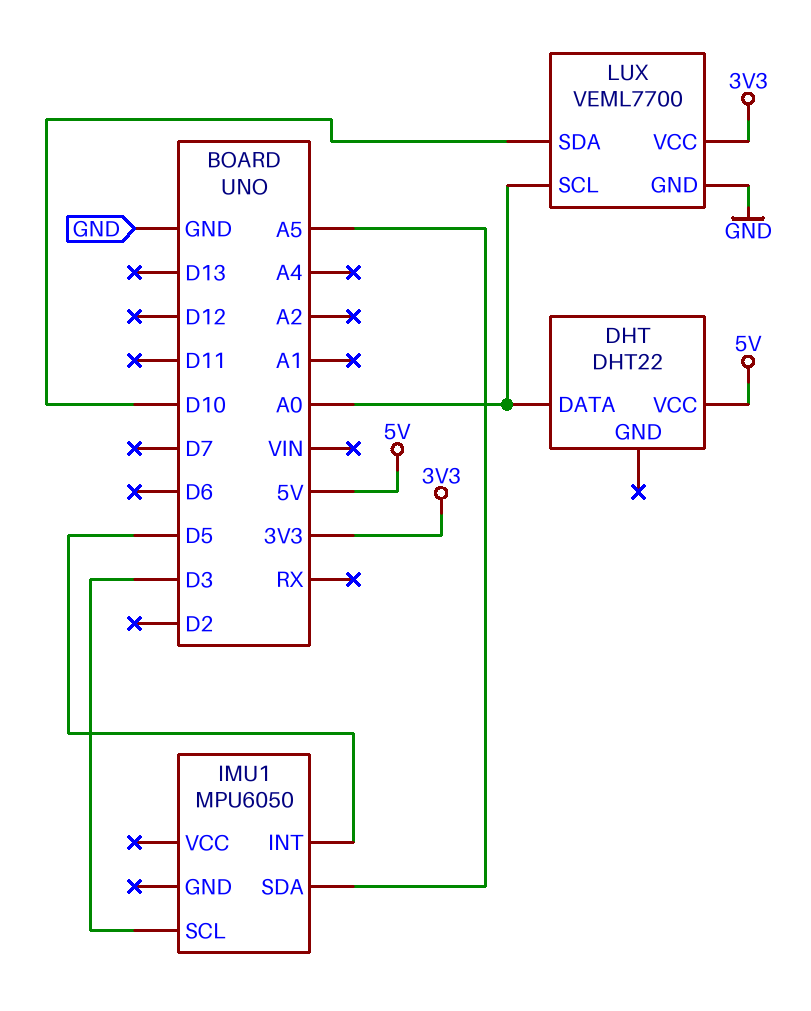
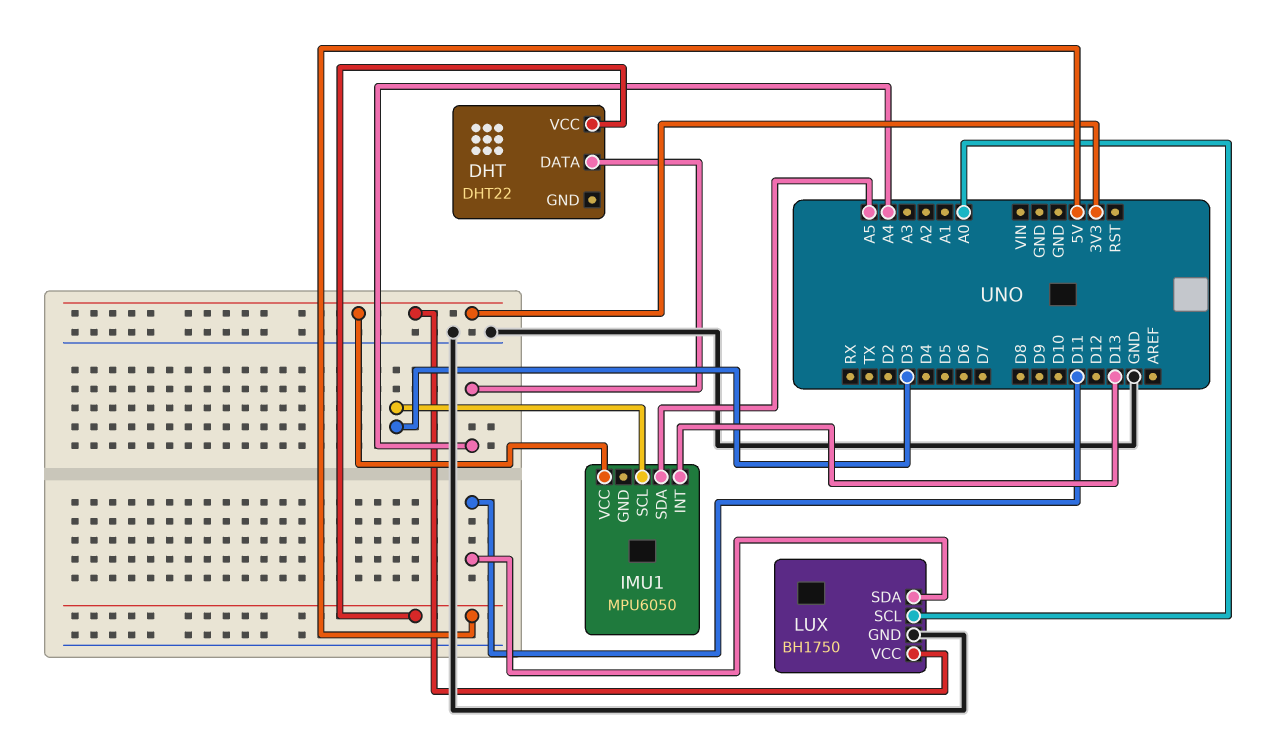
DHT pin DATA: A0 -> A4
IMU1 pin INT: D5 -> D13
IMU1 pin VCC: none -> 3V3
LUX: VEML7700 -> BH1750
LUX pin SDA: D10 -> D11

